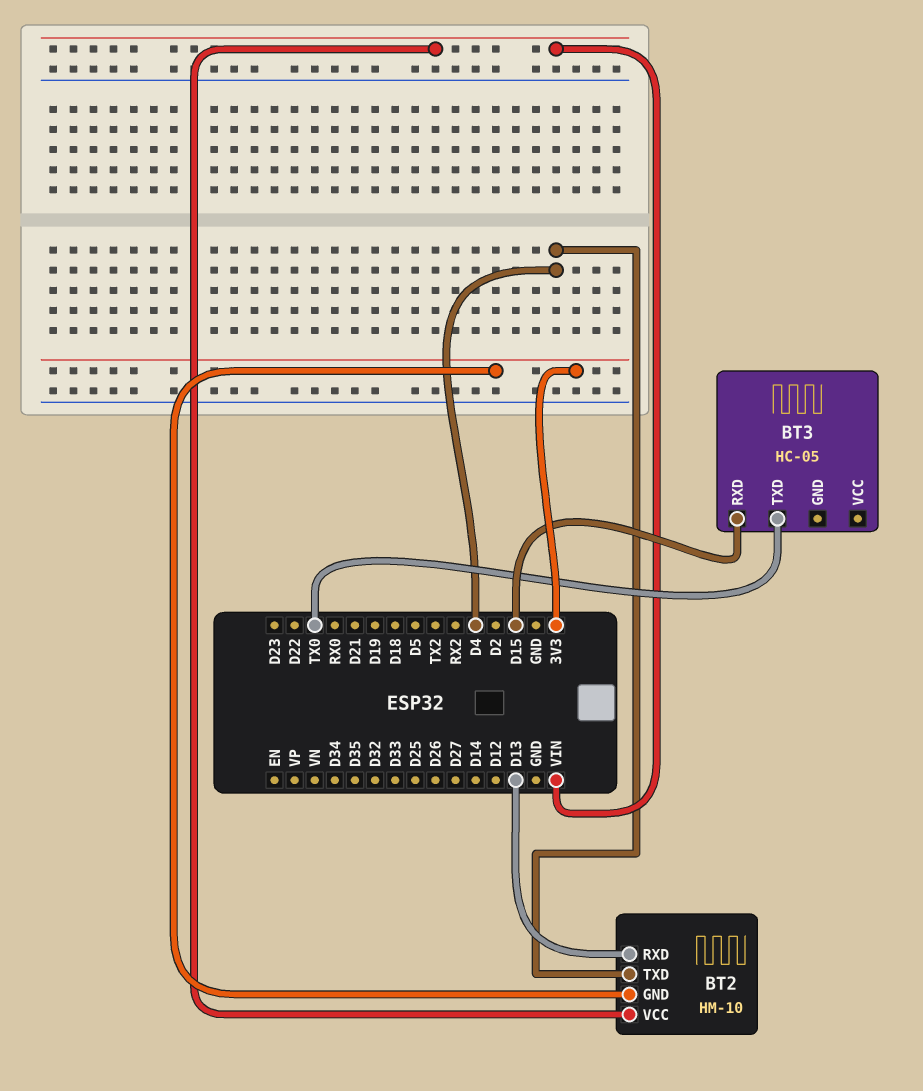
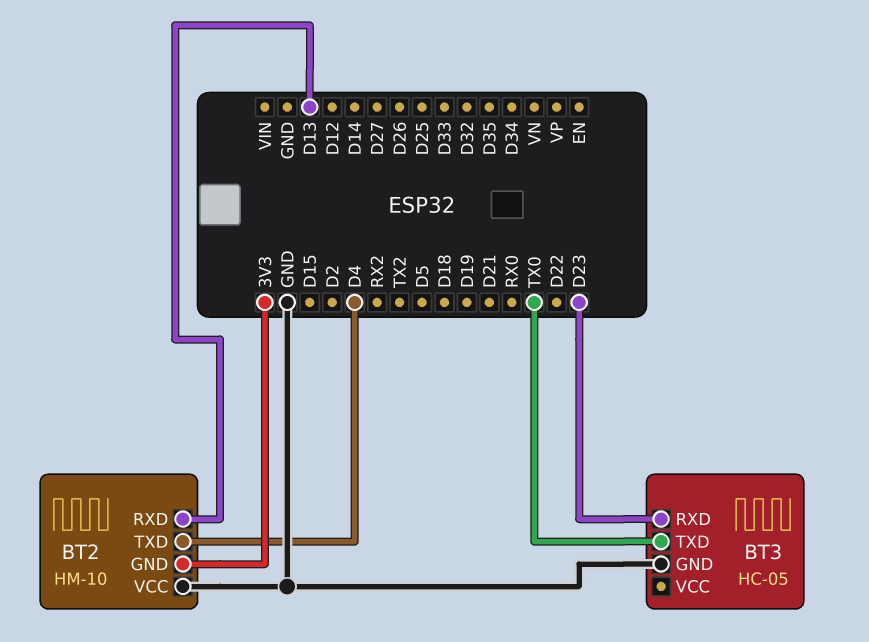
BT2 pin VCC: VIN -> GND
BT3 pin GND: none -> GND
BT3 pin RXD: D15 -> D23

